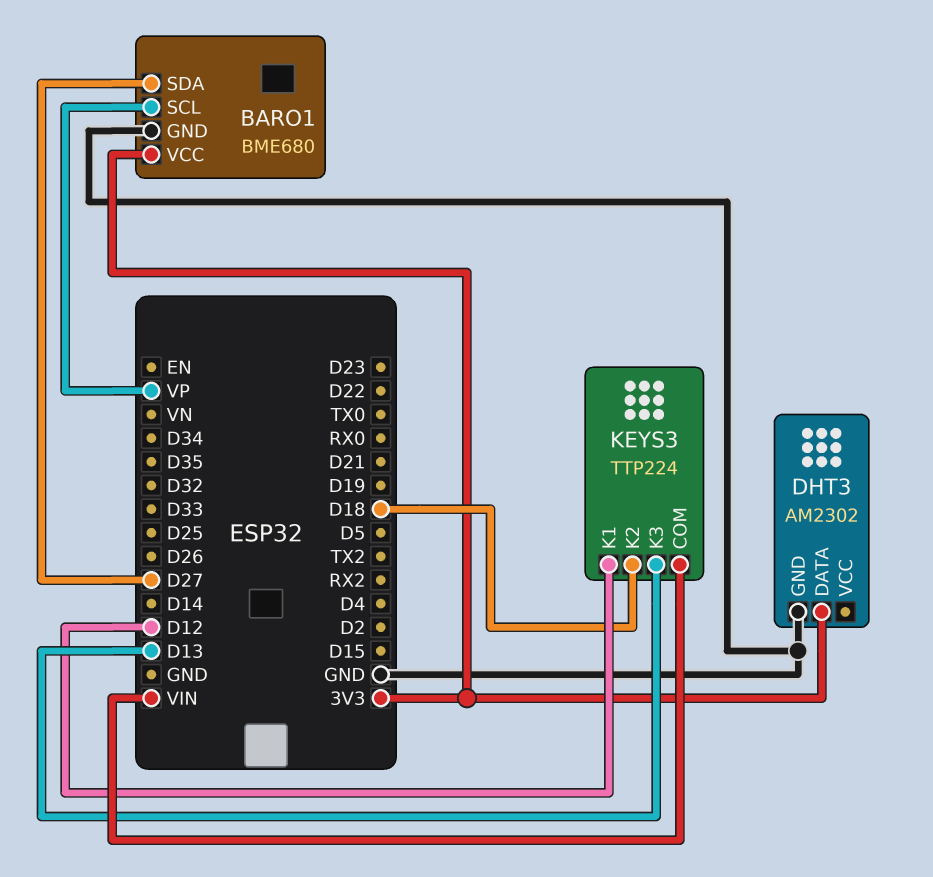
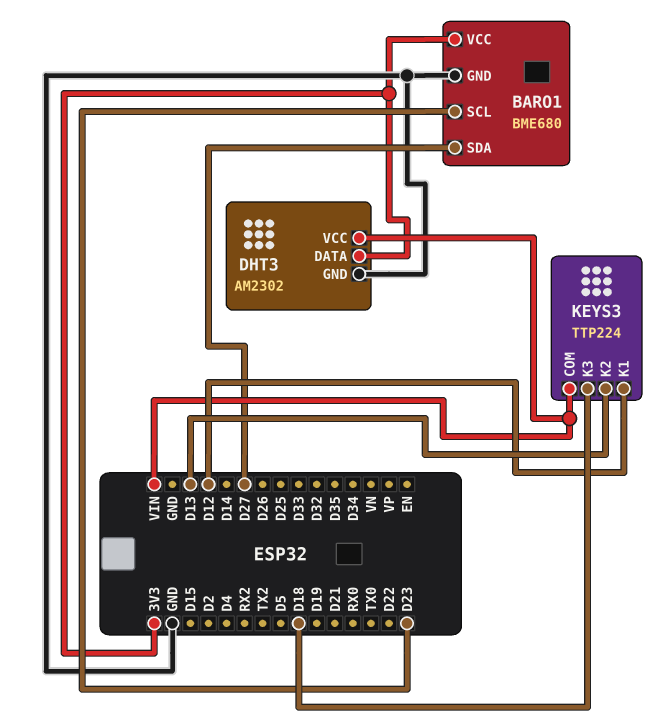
BARO1 pin SCL: VP -> D23
DHT3 pin VCC: none -> VIN
KEYS3 pin K2: D18 -> D13
KEYS3 pin K3: D13 -> D18

